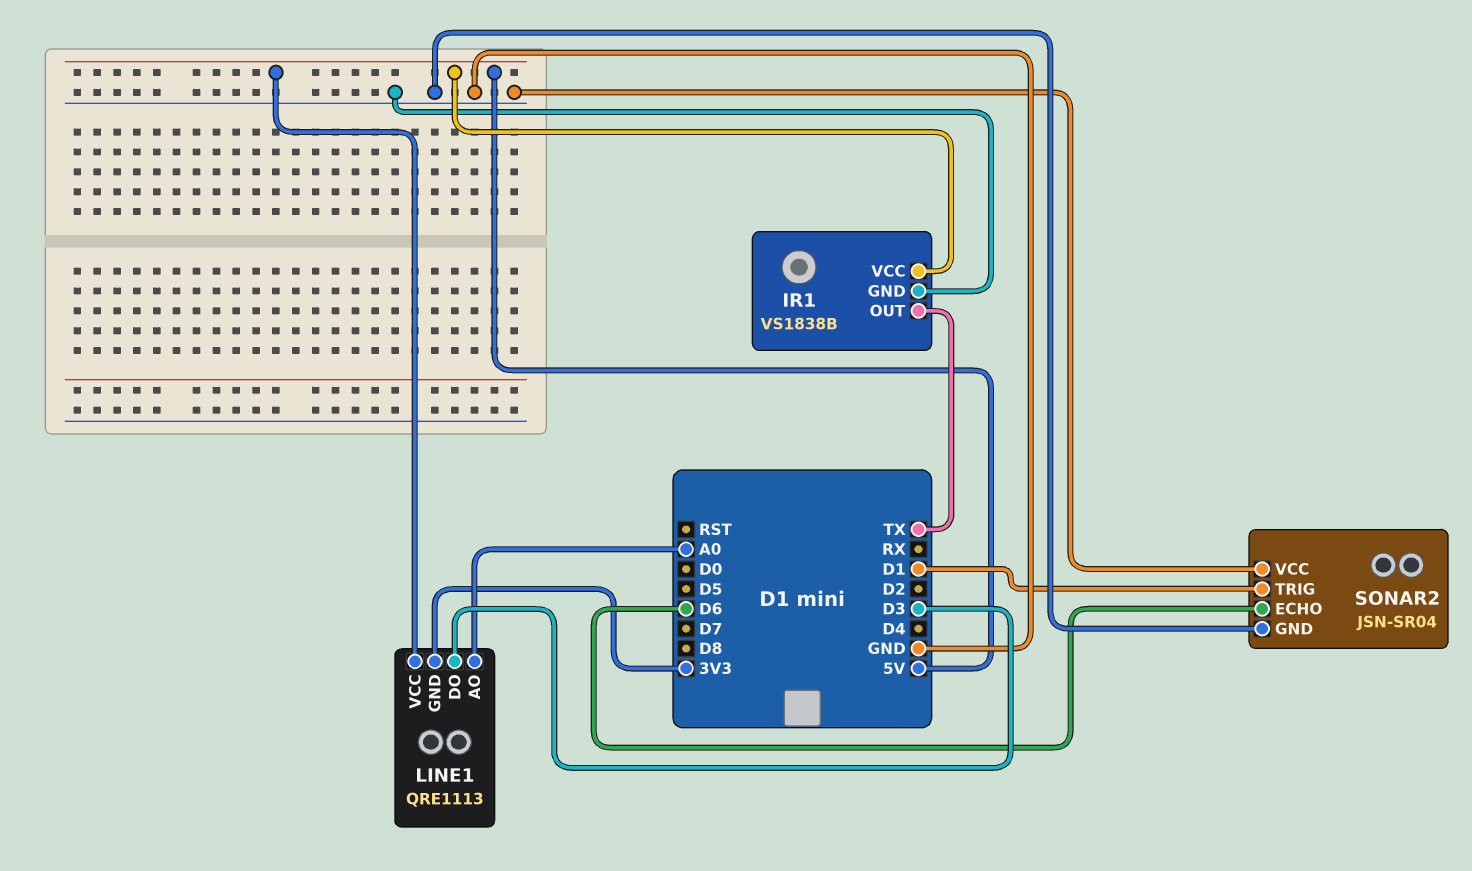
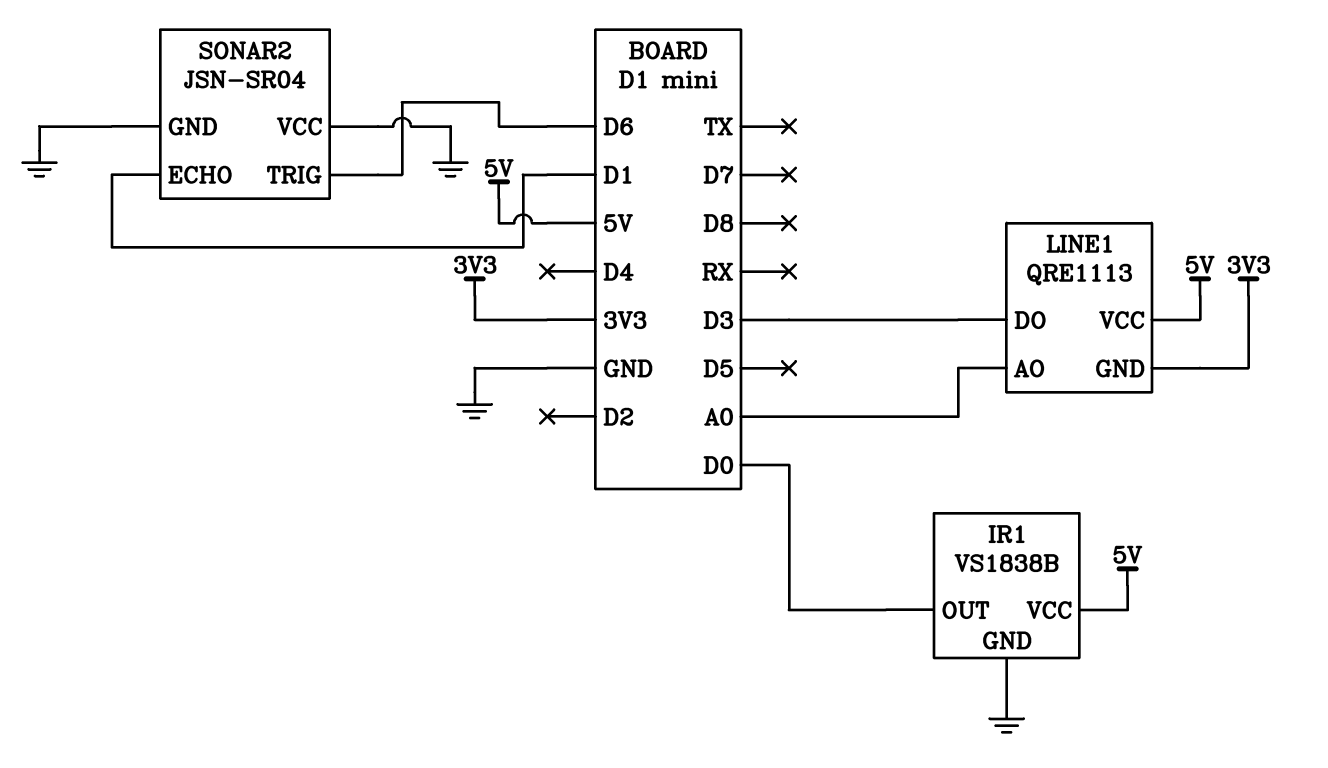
IR1 pin OUT: TX -> D0
SONAR2 pin ECHO: D6 -> D1
SONAR2 pin TRIG: D1 -> D6

